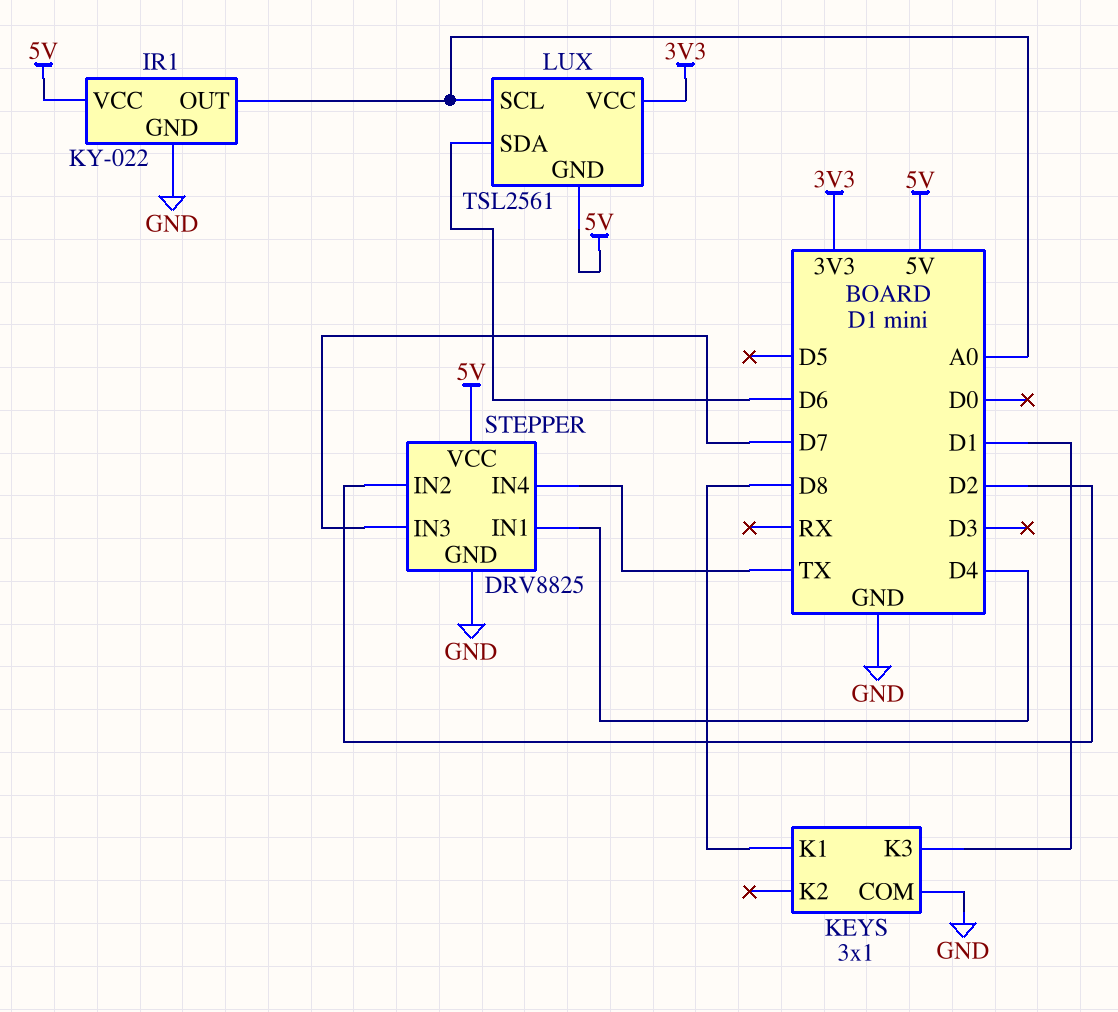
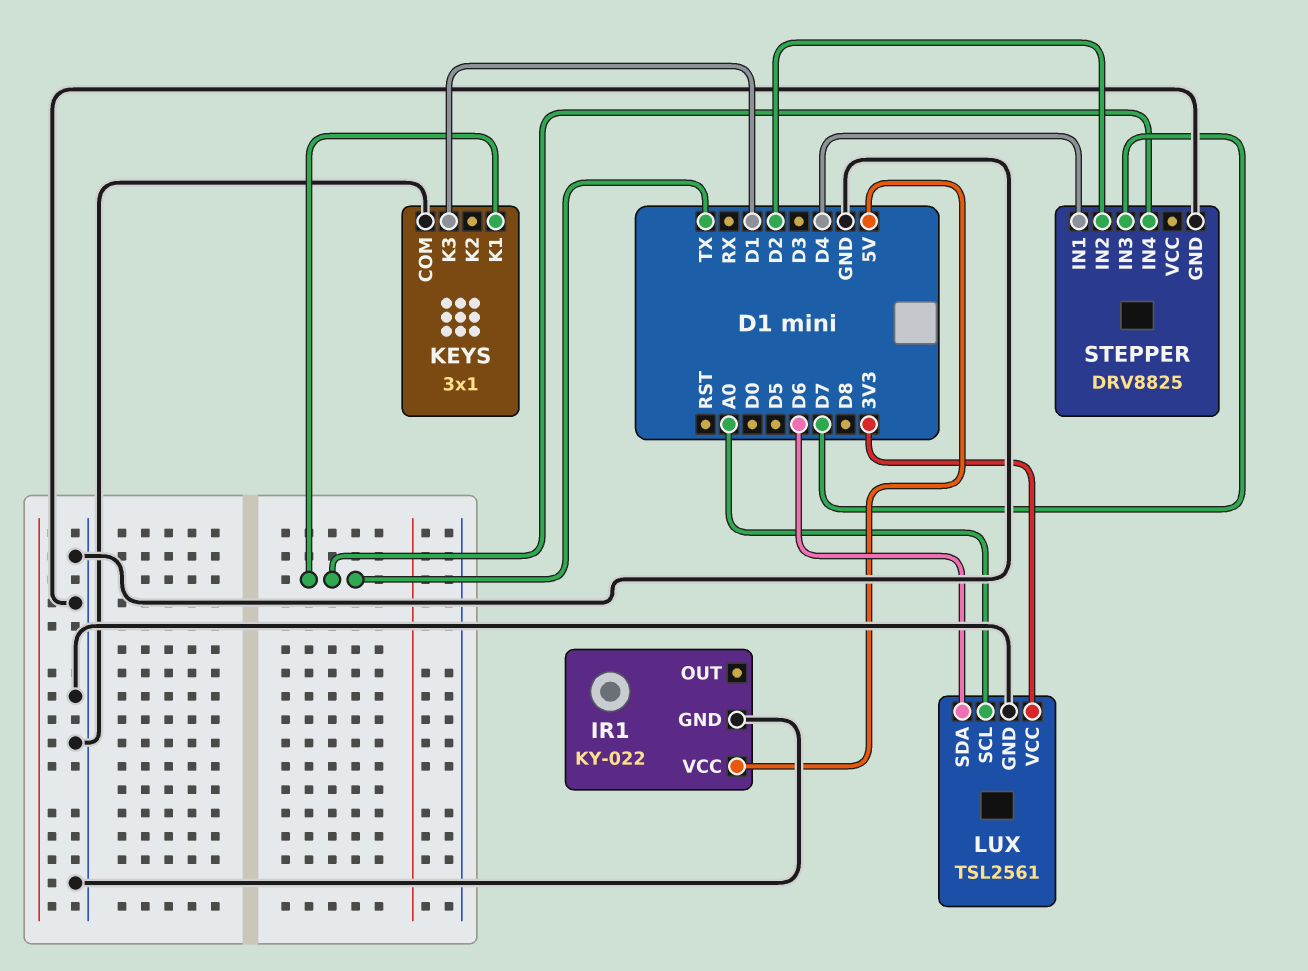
IR1 pin OUT: A0 -> none
KEYS pin K1: D8 -> TX
LUX pin GND: 5V -> GND
STEPPER pin VCC: 5V -> none

